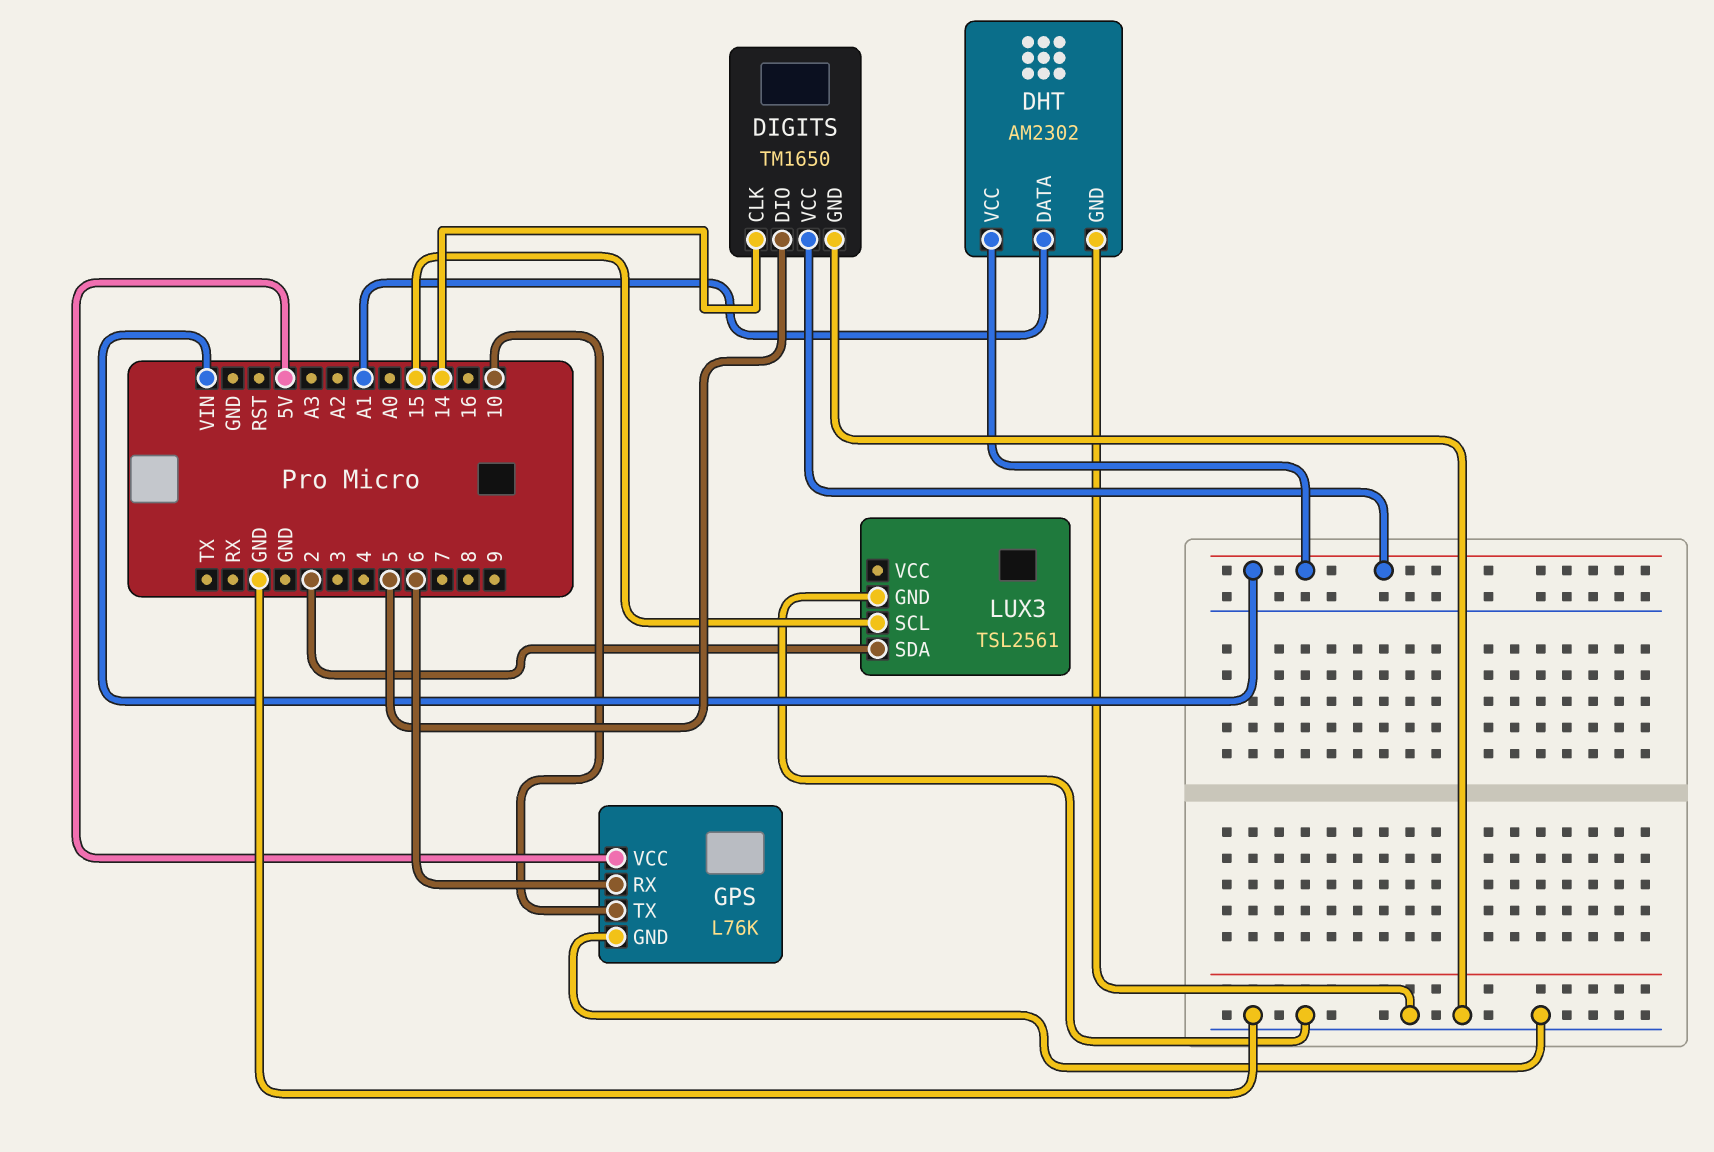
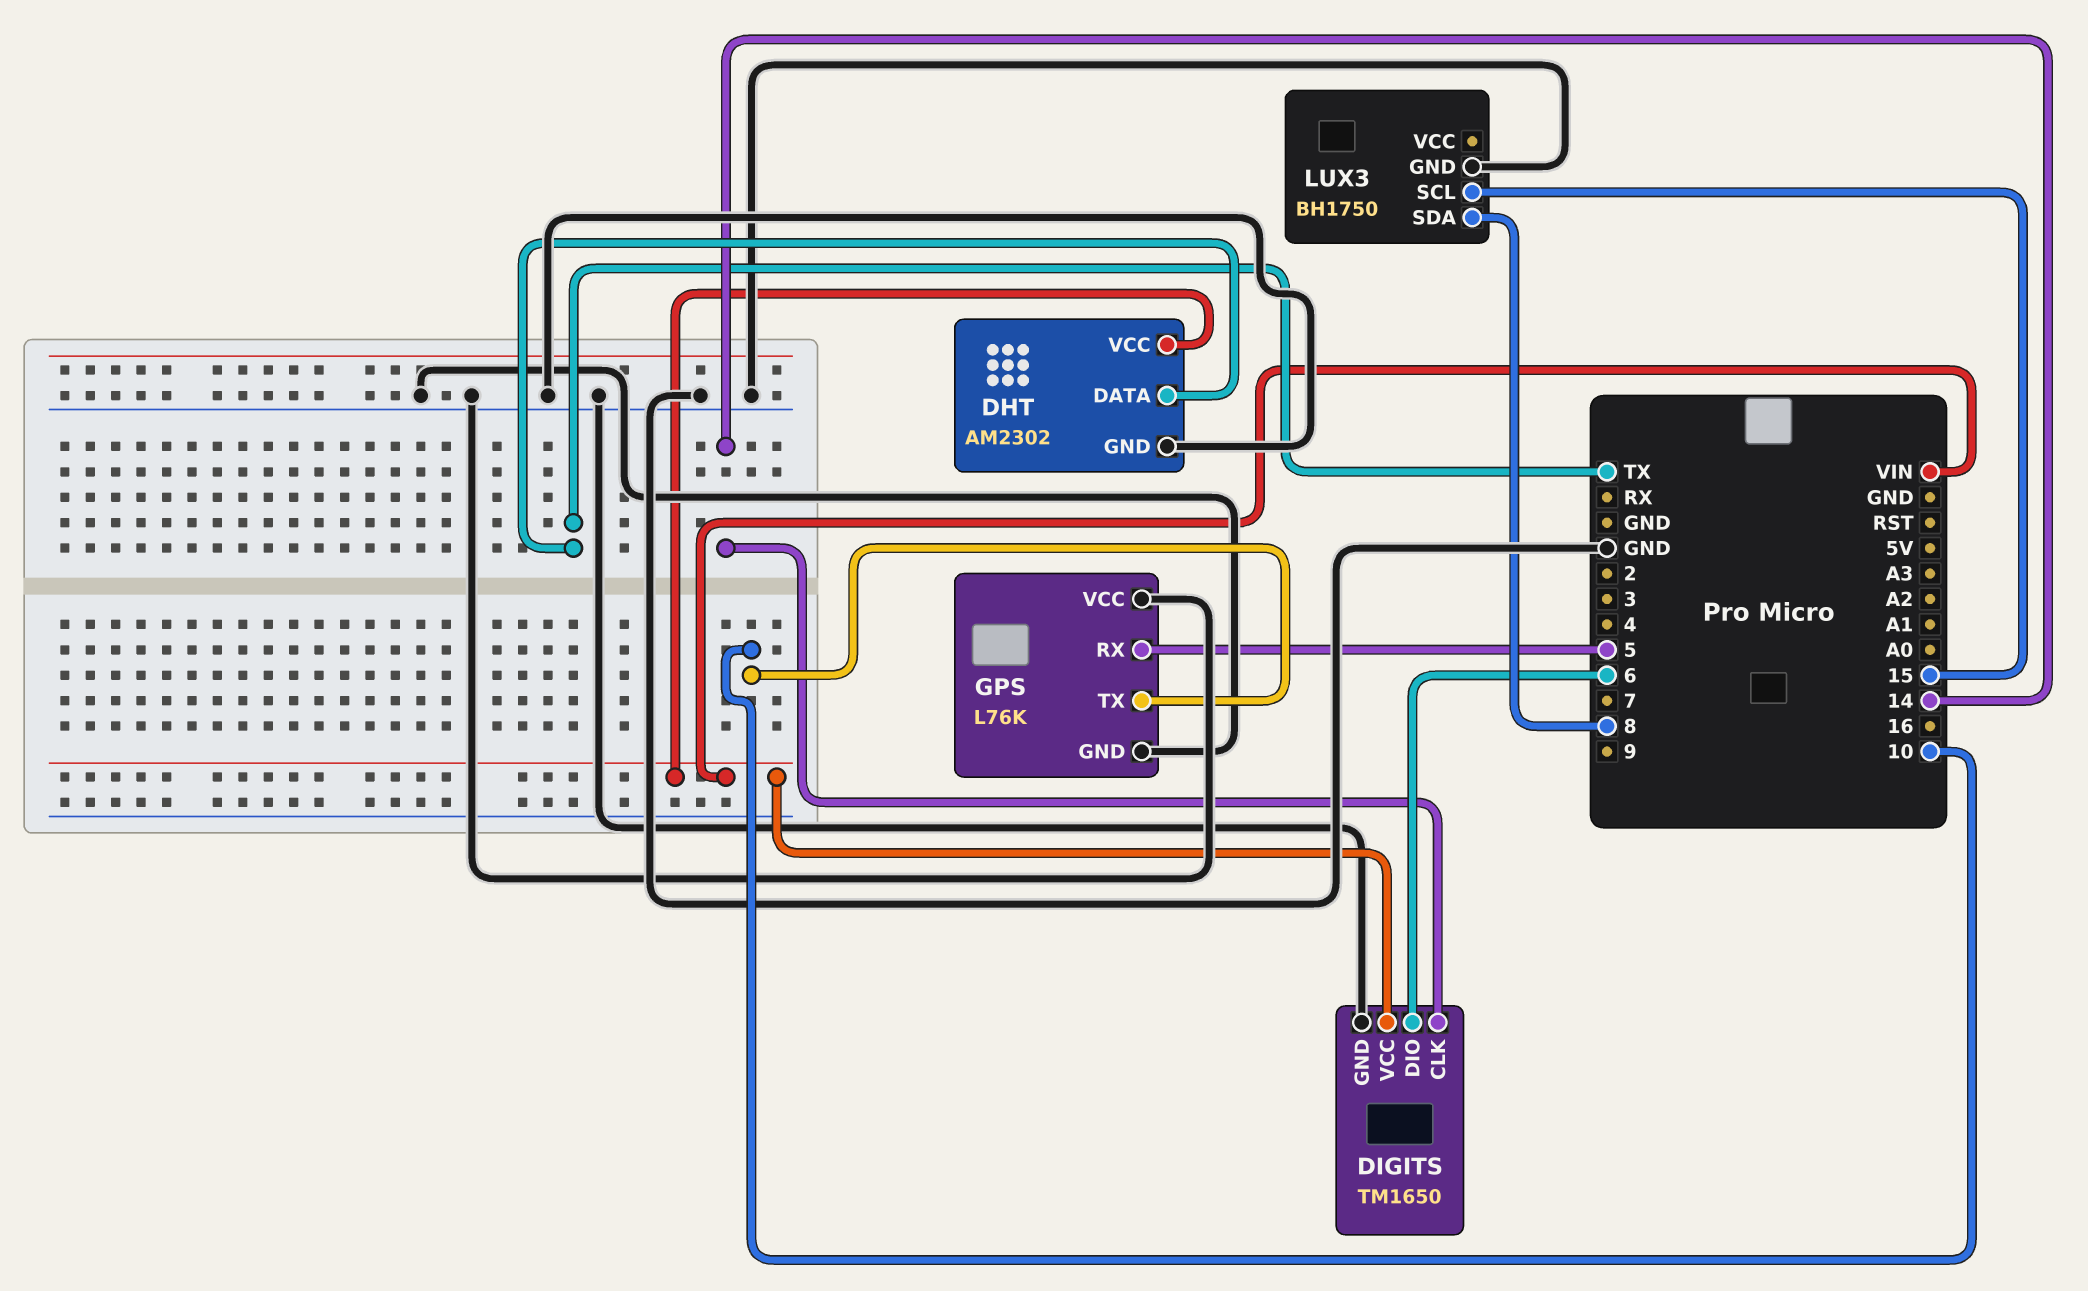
DHT pin DATA: A1 -> TX
DIGITS pin DIO: 5 -> 6
GPS pin RX: 6 -> 5
GPS pin VCC: 5V -> GND
LUX3: TSL2561 -> BH1750
LUX3 pin SDA: 2 -> 8

